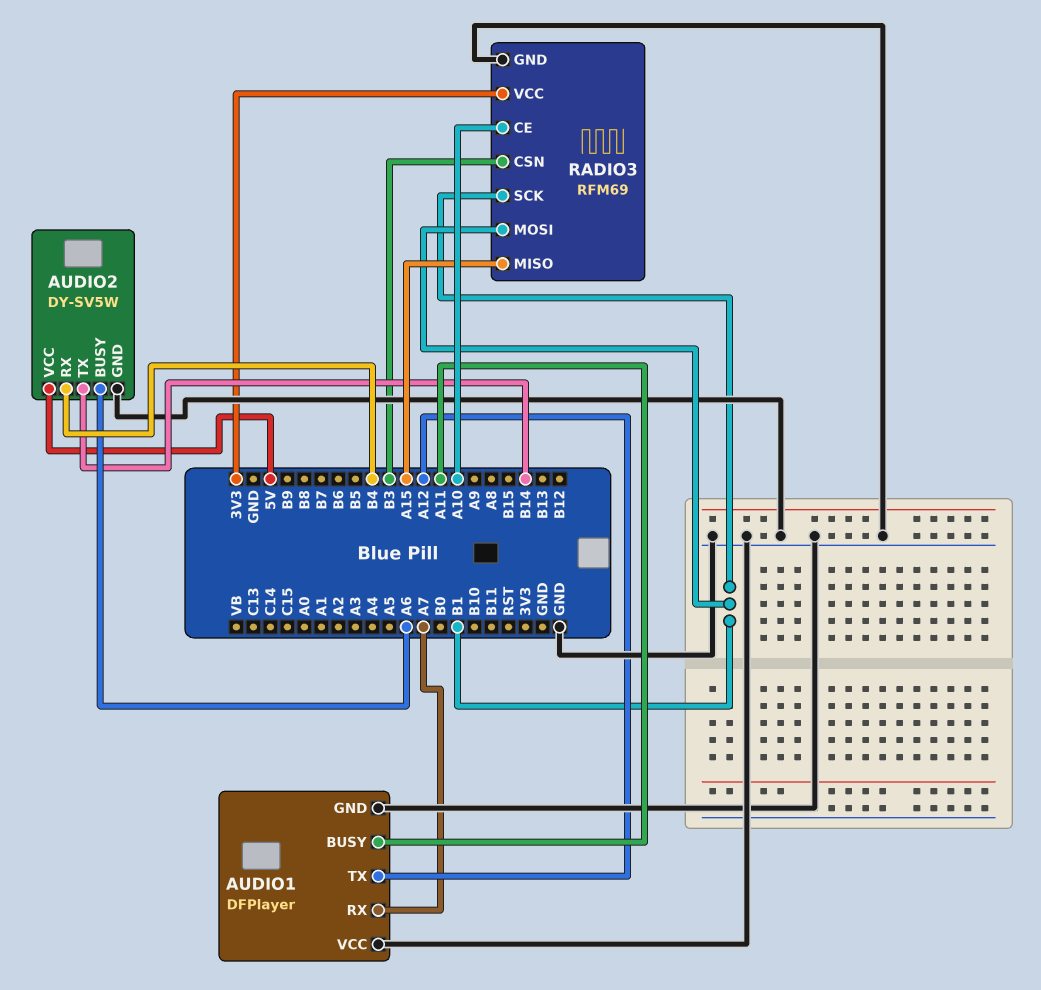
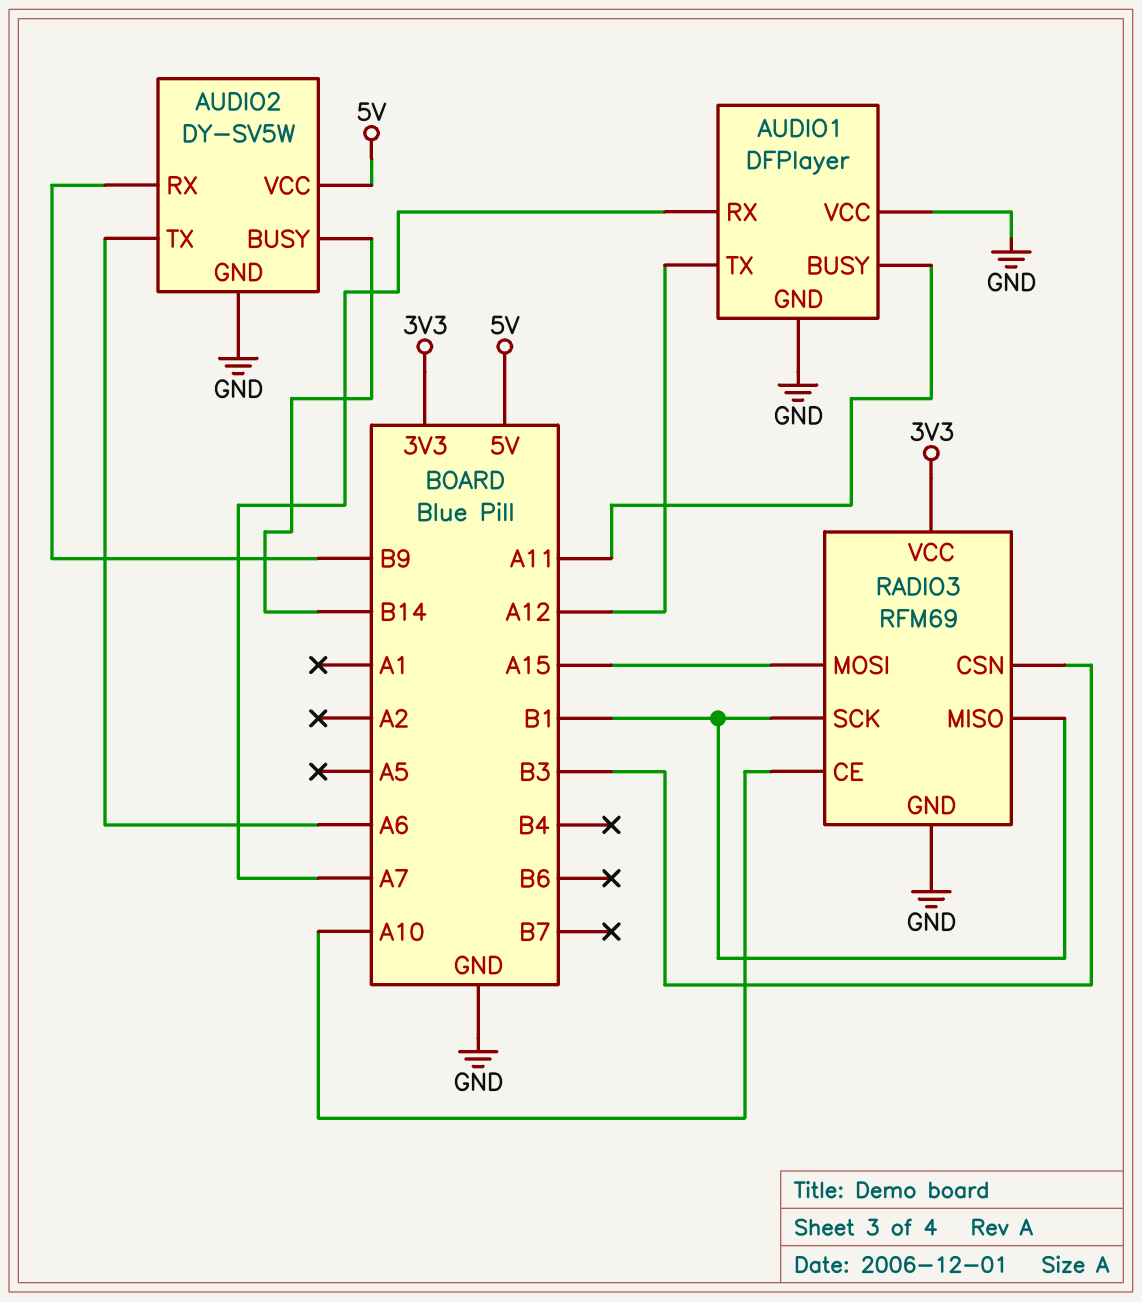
AUDIO2 pin BUSY: A6 -> B14
AUDIO2 pin RX: B4 -> B9
AUDIO2 pin TX: B14 -> A6
RADIO3 pin MISO: A15 -> B1
RADIO3 pin MOSI: B1 -> A15

